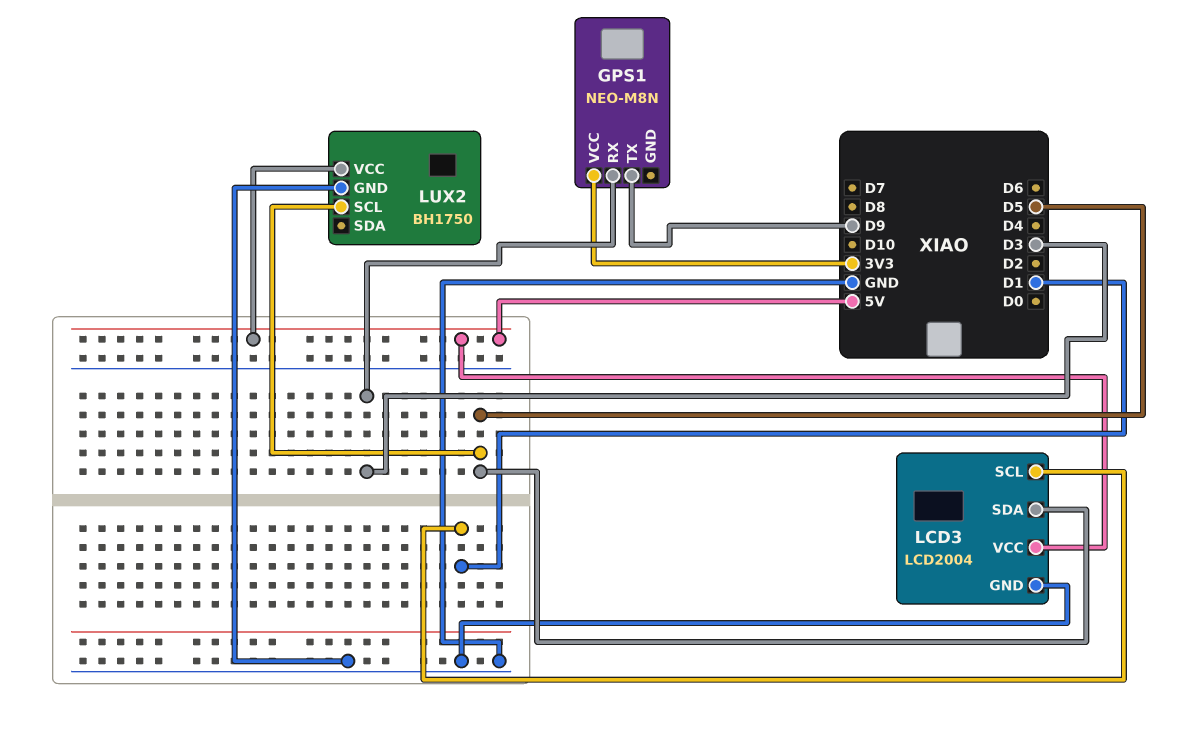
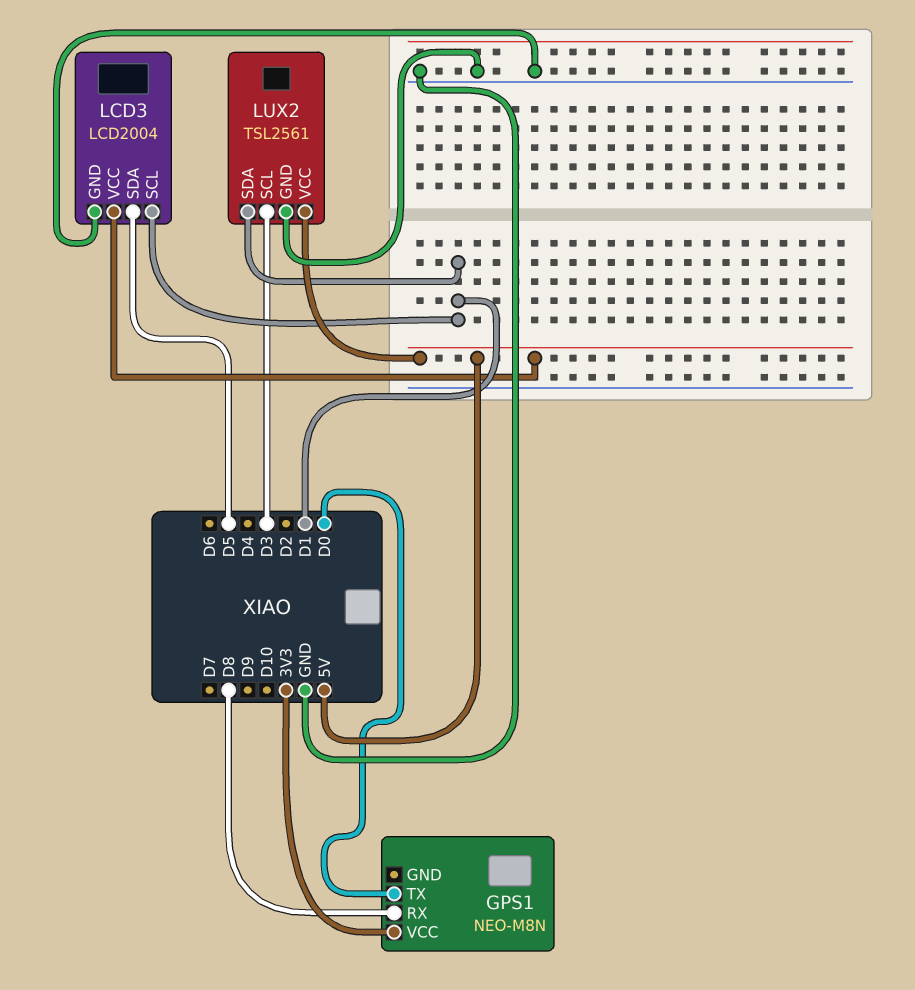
GPS1 pin RX: D3 -> D8
GPS1 pin TX: D9 -> D0
LUX2: BH1750 -> TSL2561
LUX2 pin SCL: D5 -> D3
LUX2 pin SDA: none -> D1

